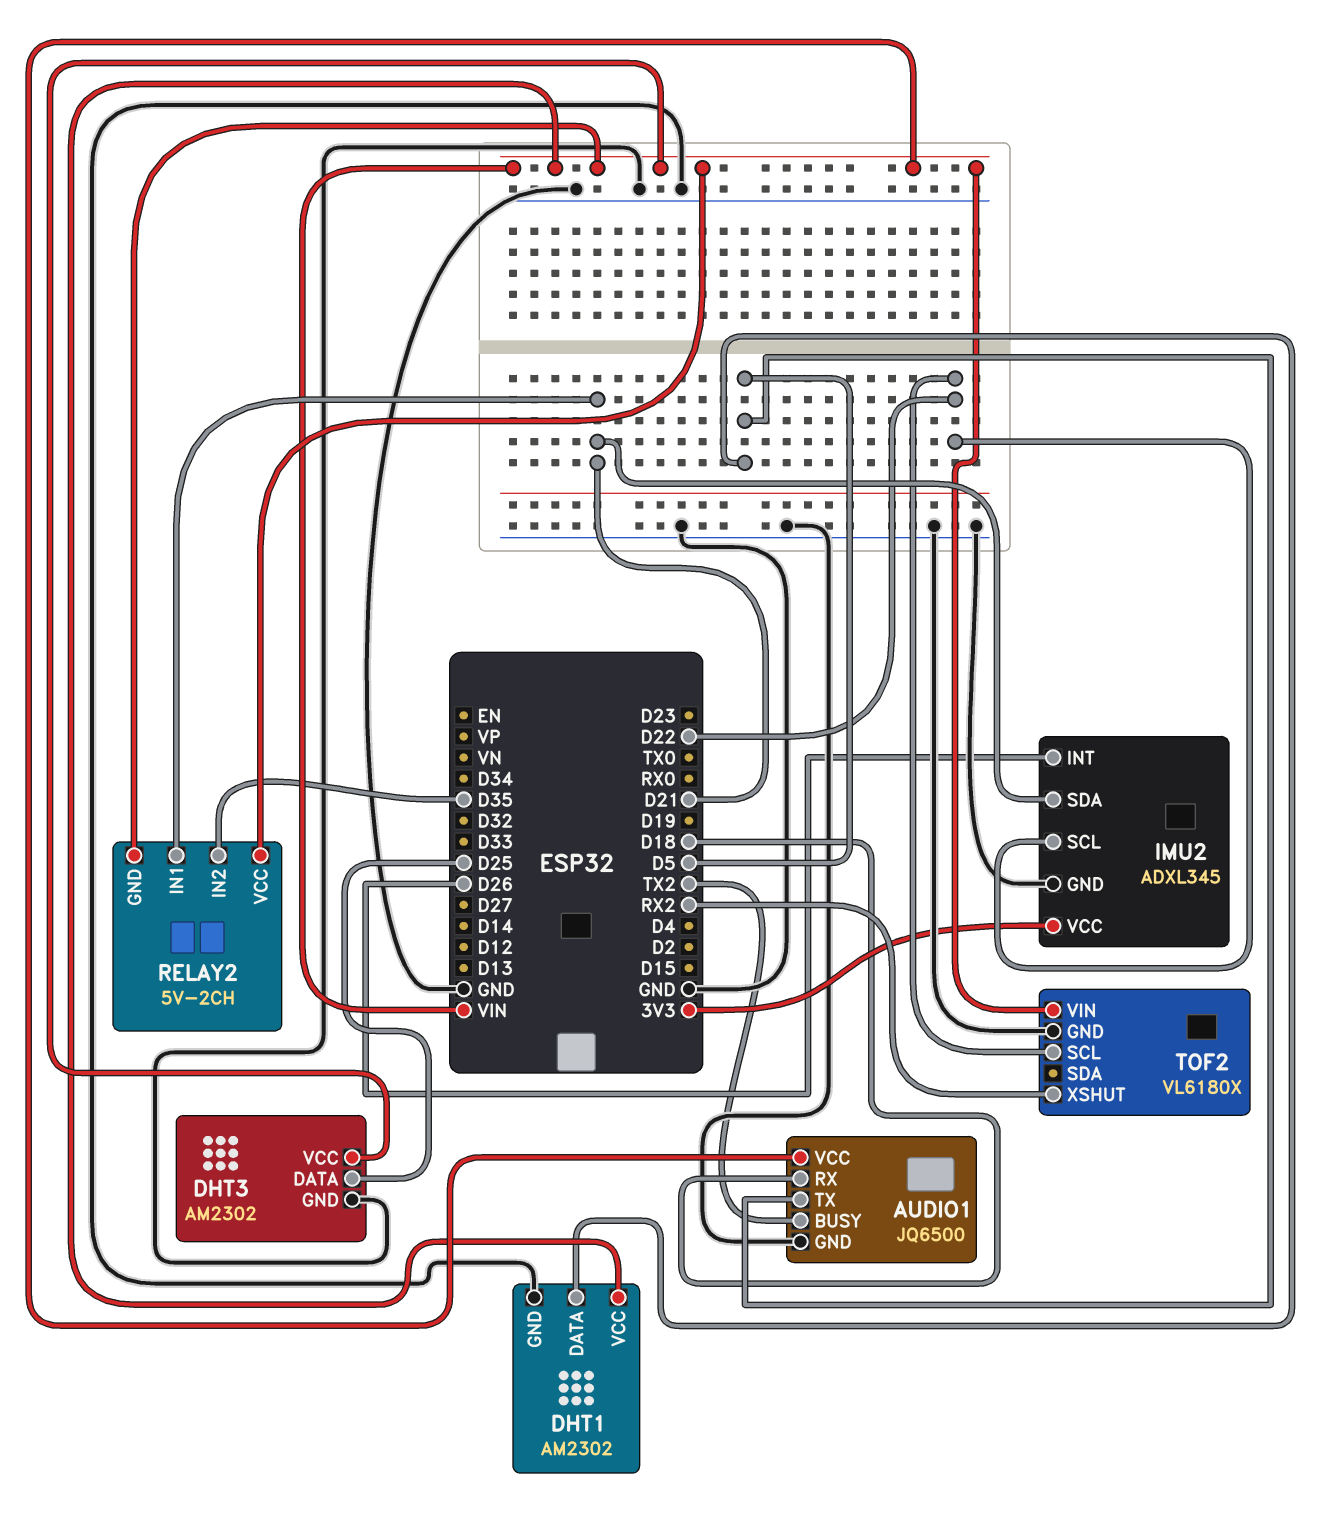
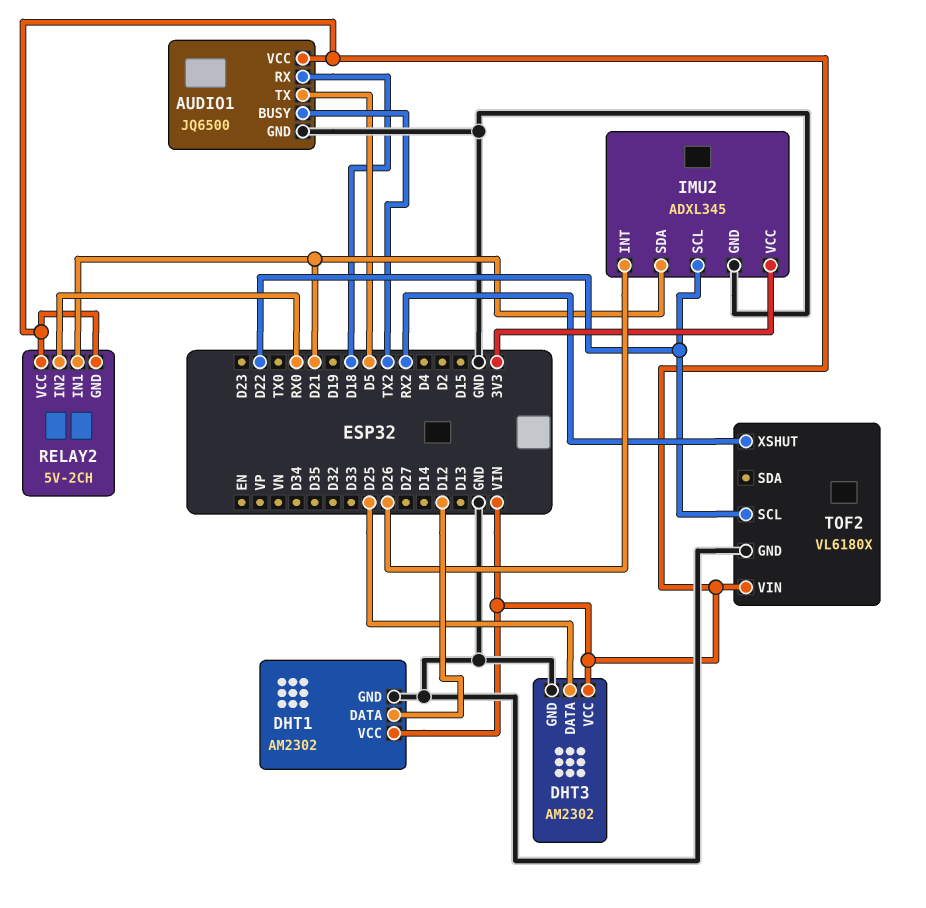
DHT1 pin DATA: D5 -> D12
RELAY2 pin IN2: D35 -> RX0

